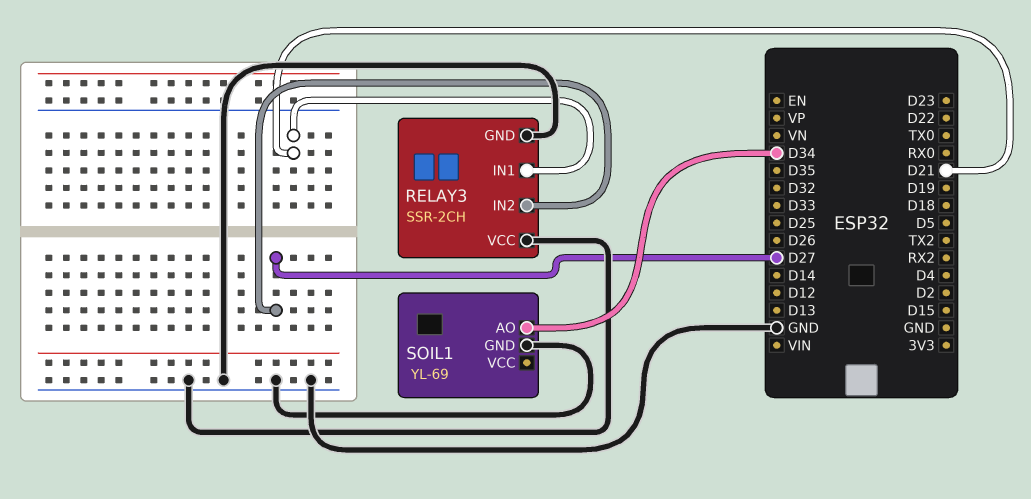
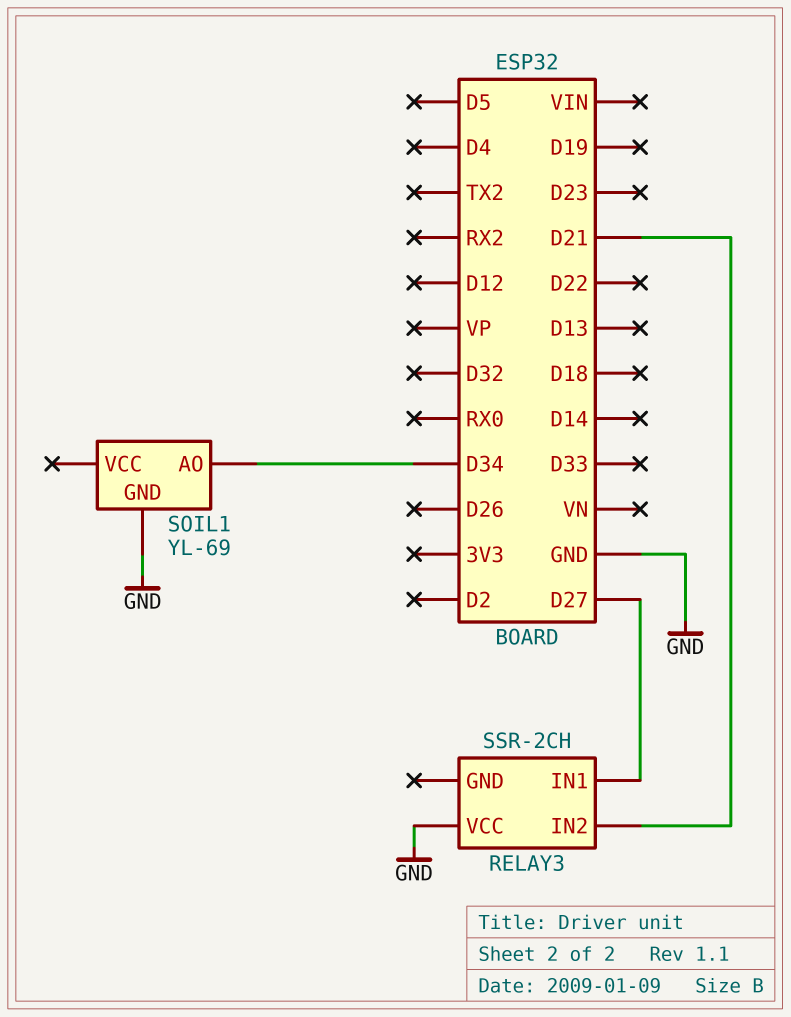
RELAY3 pin GND: GND -> none
RELAY3 pin IN1: D21 -> D27
RELAY3 pin IN2: D27 -> D21

